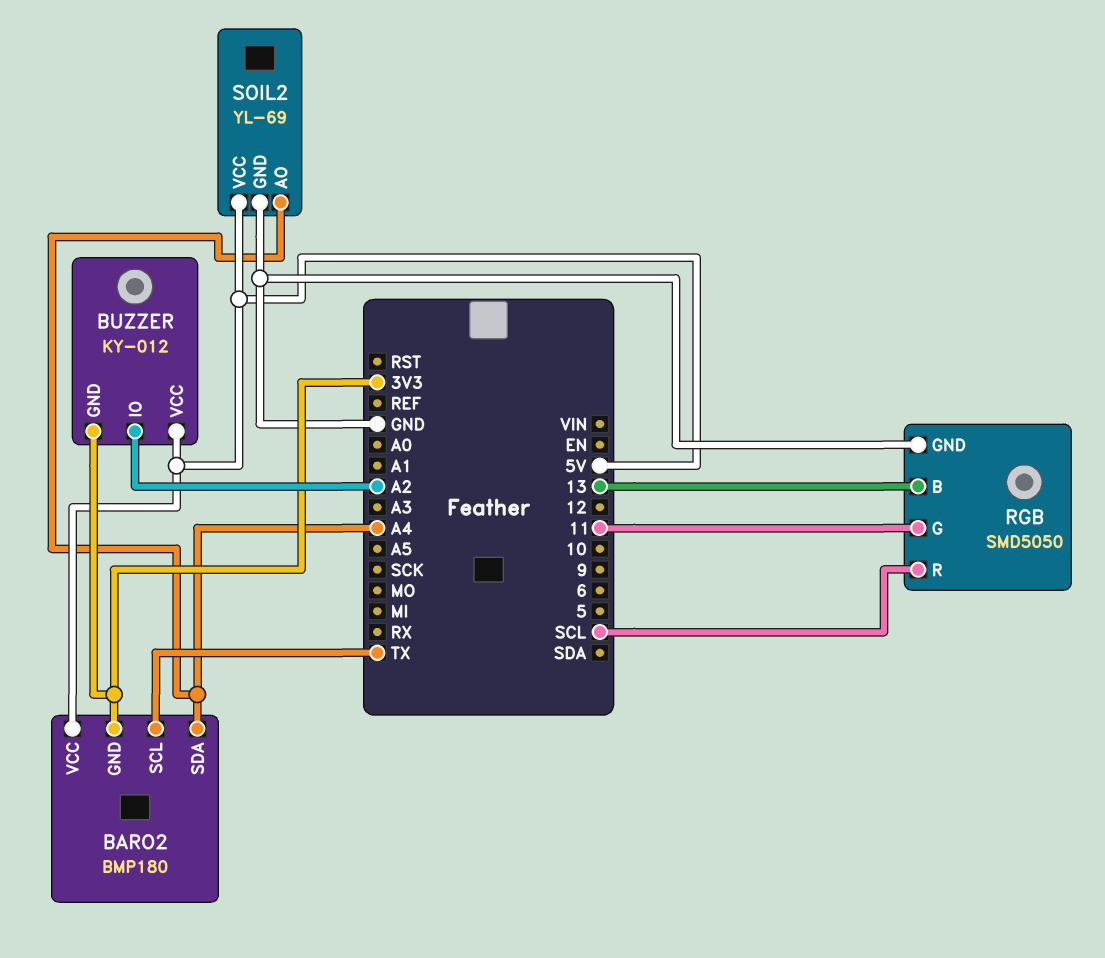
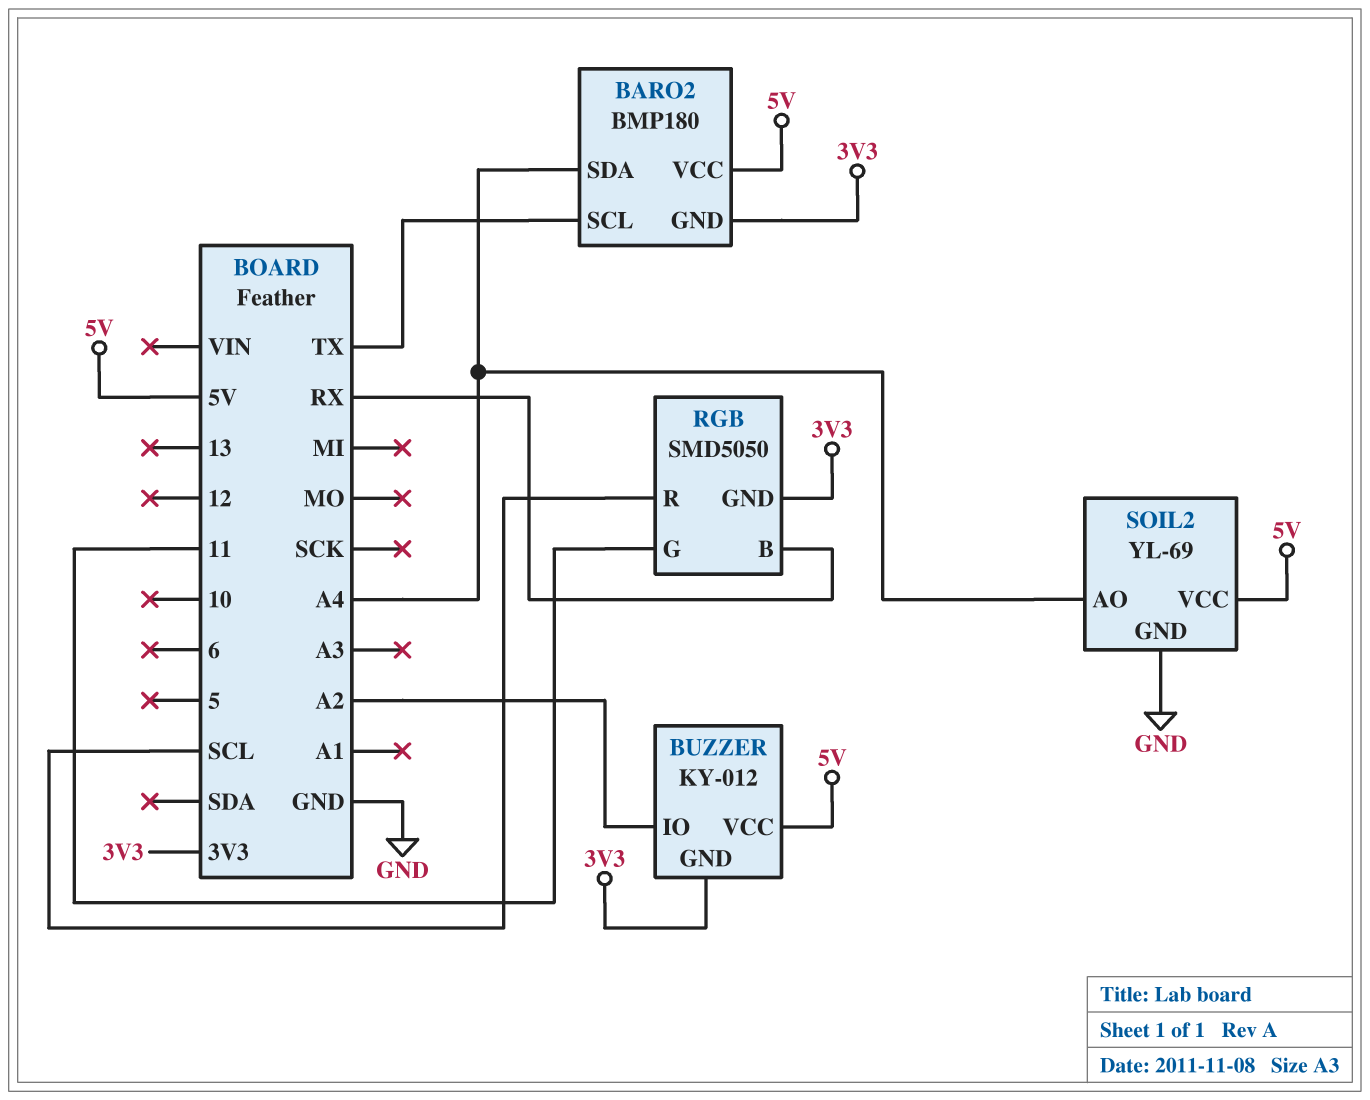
RGB pin B: 13 -> RX
RGB pin GND: GND -> 3V3

